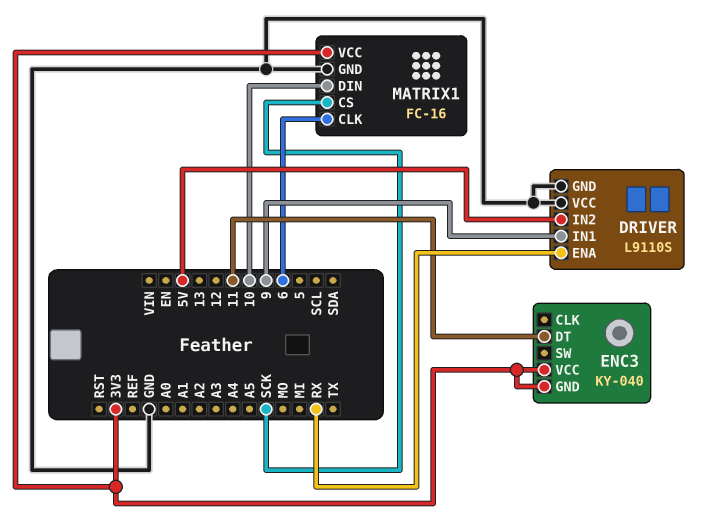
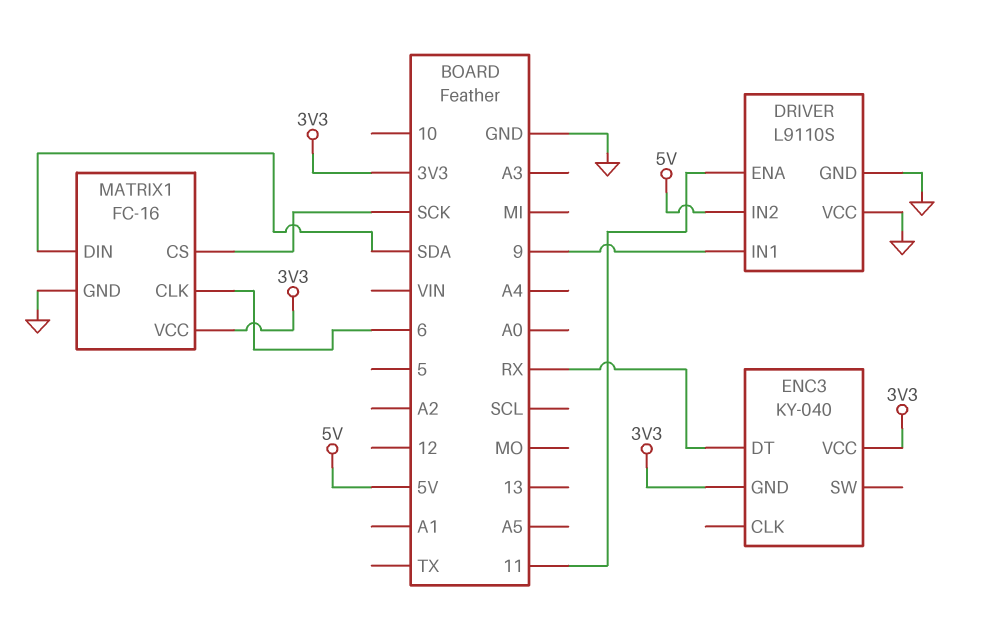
DRIVER pin ENA: RX -> 11
ENC3 pin DT: 11 -> RX
MATRIX1 pin DIN: 10 -> SDA

